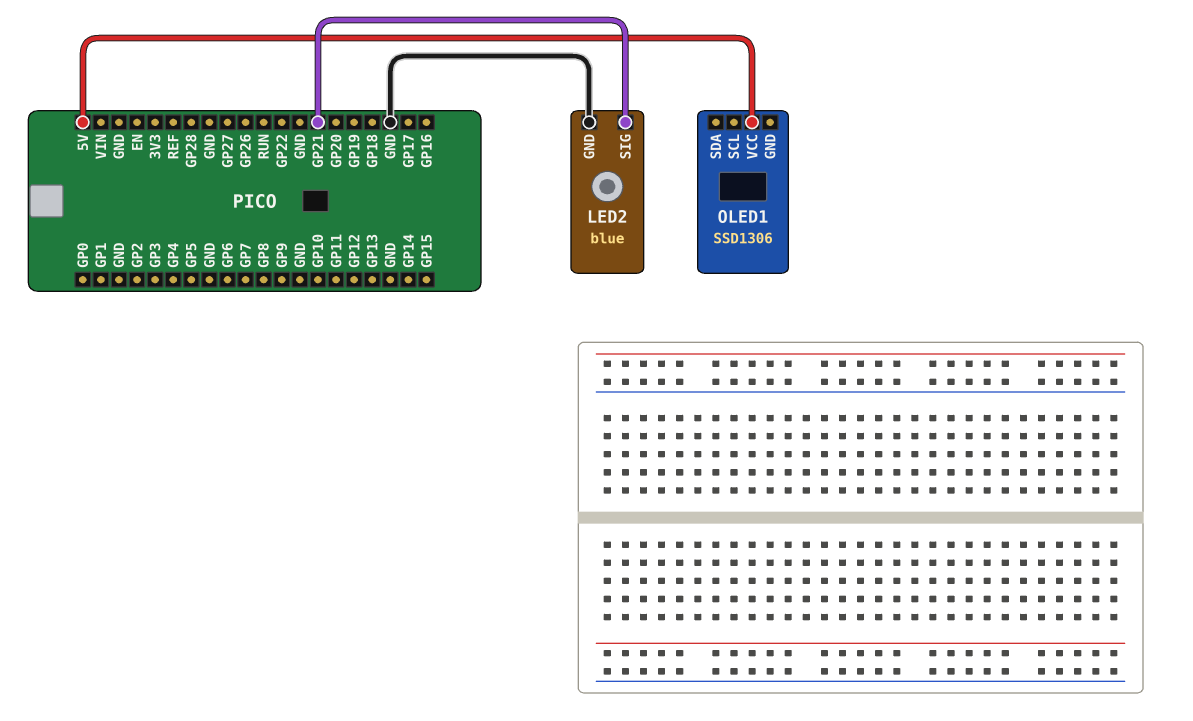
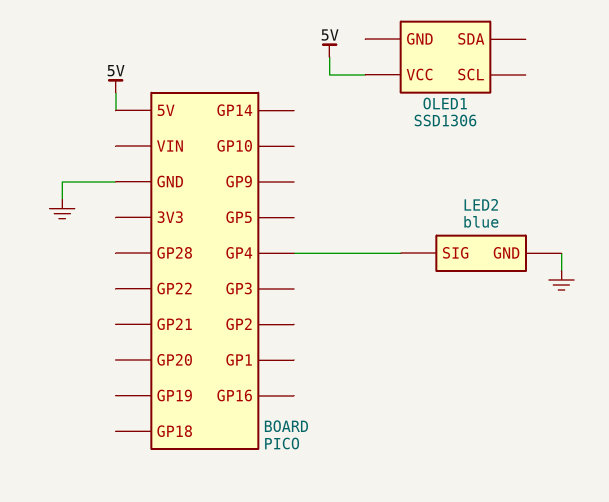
LED2 pin SIG: GP21 -> GP4

